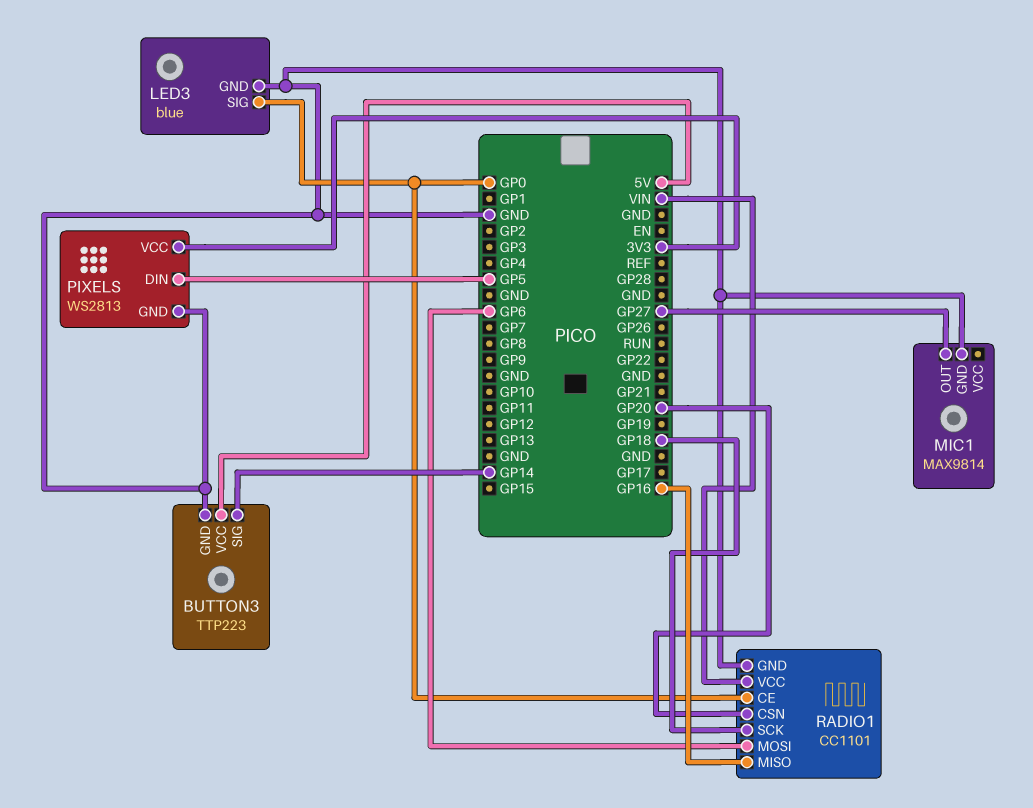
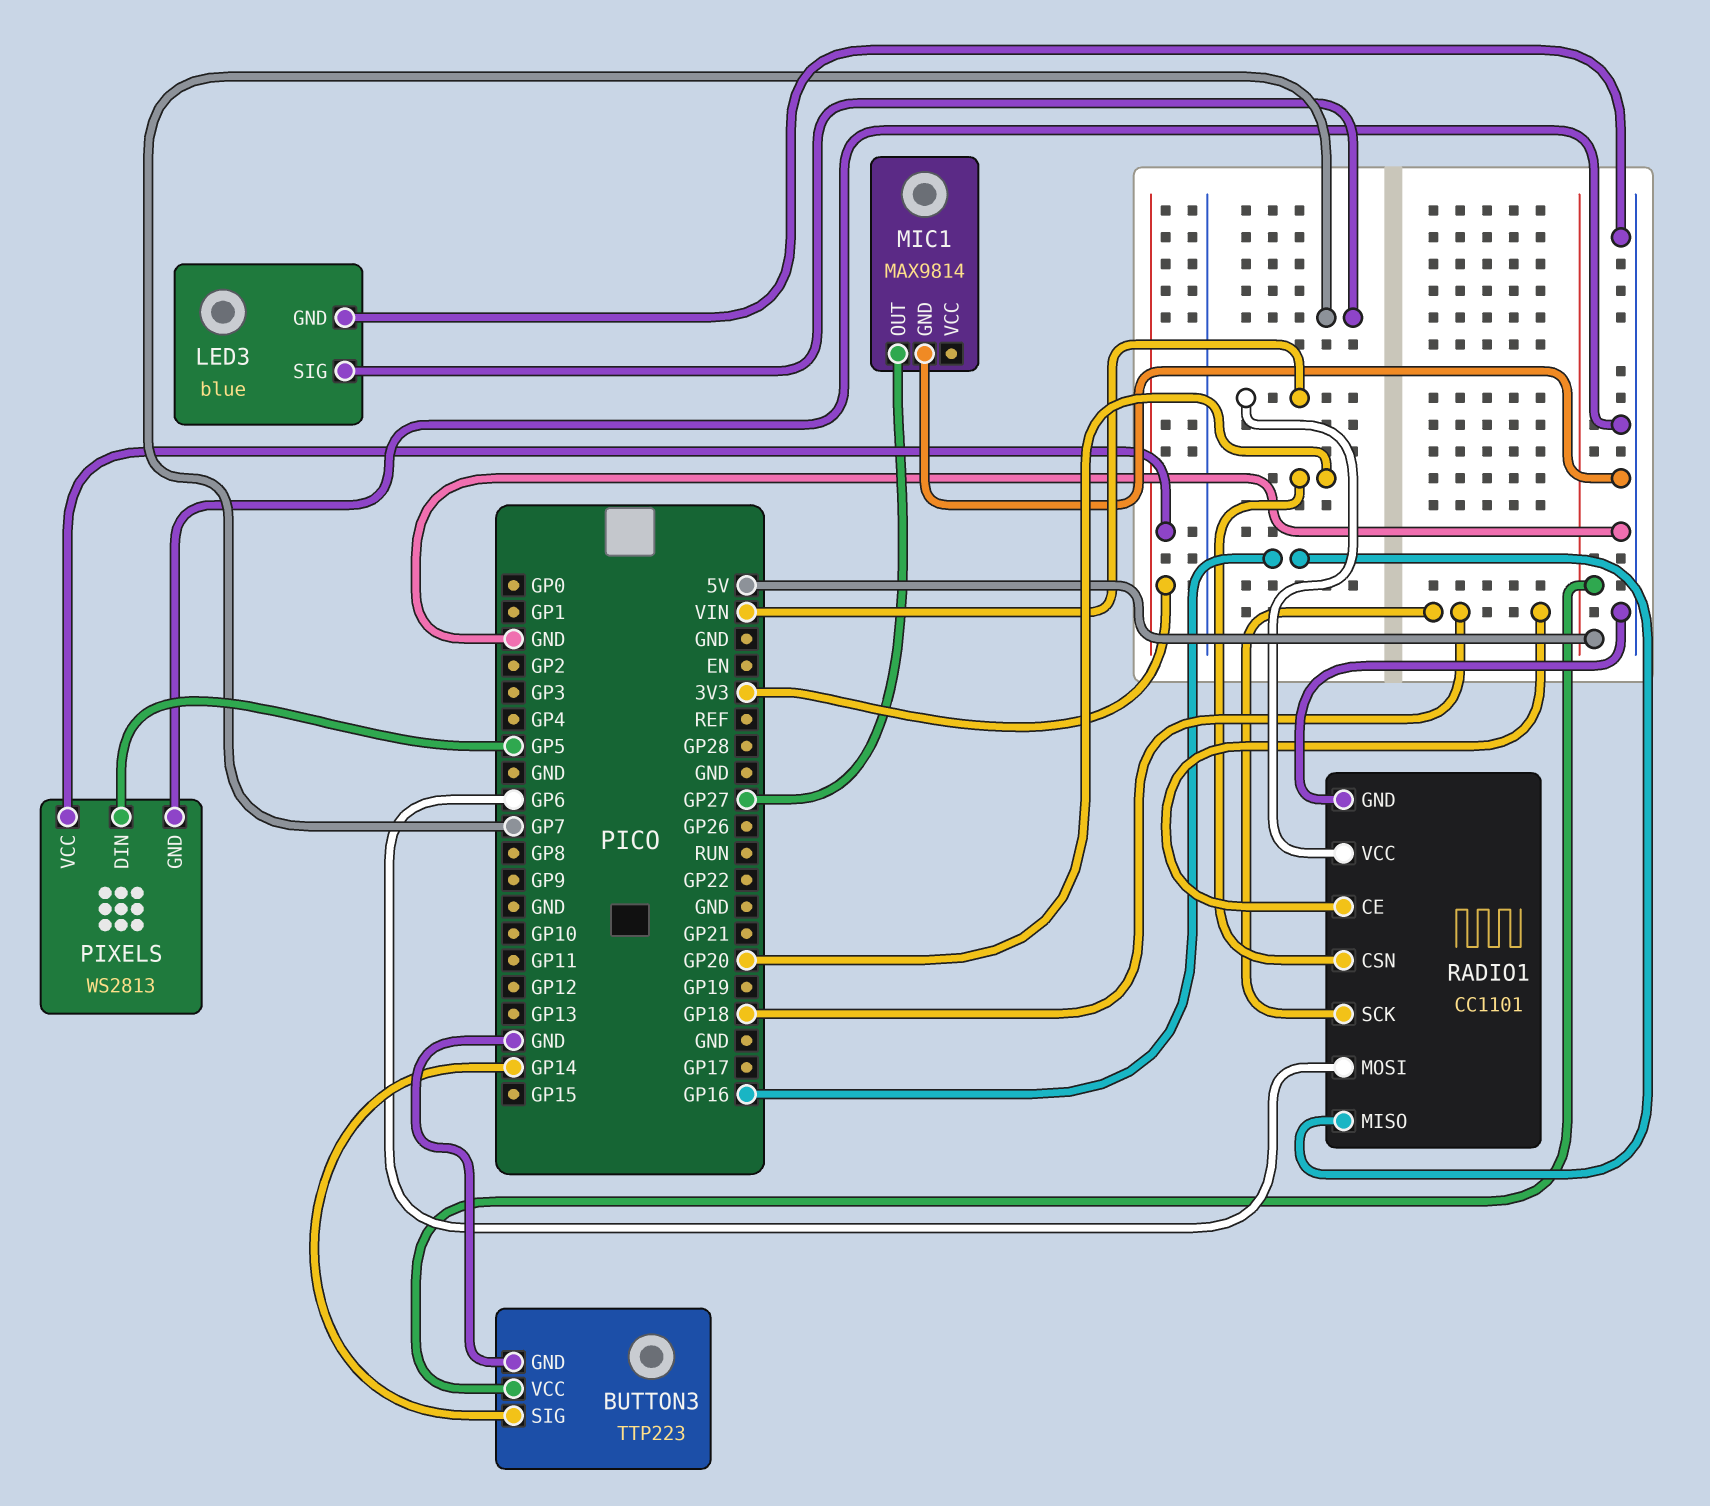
LED3 pin SIG: GP0 -> GP7
RADIO1 pin CE: GP0 -> GP18

